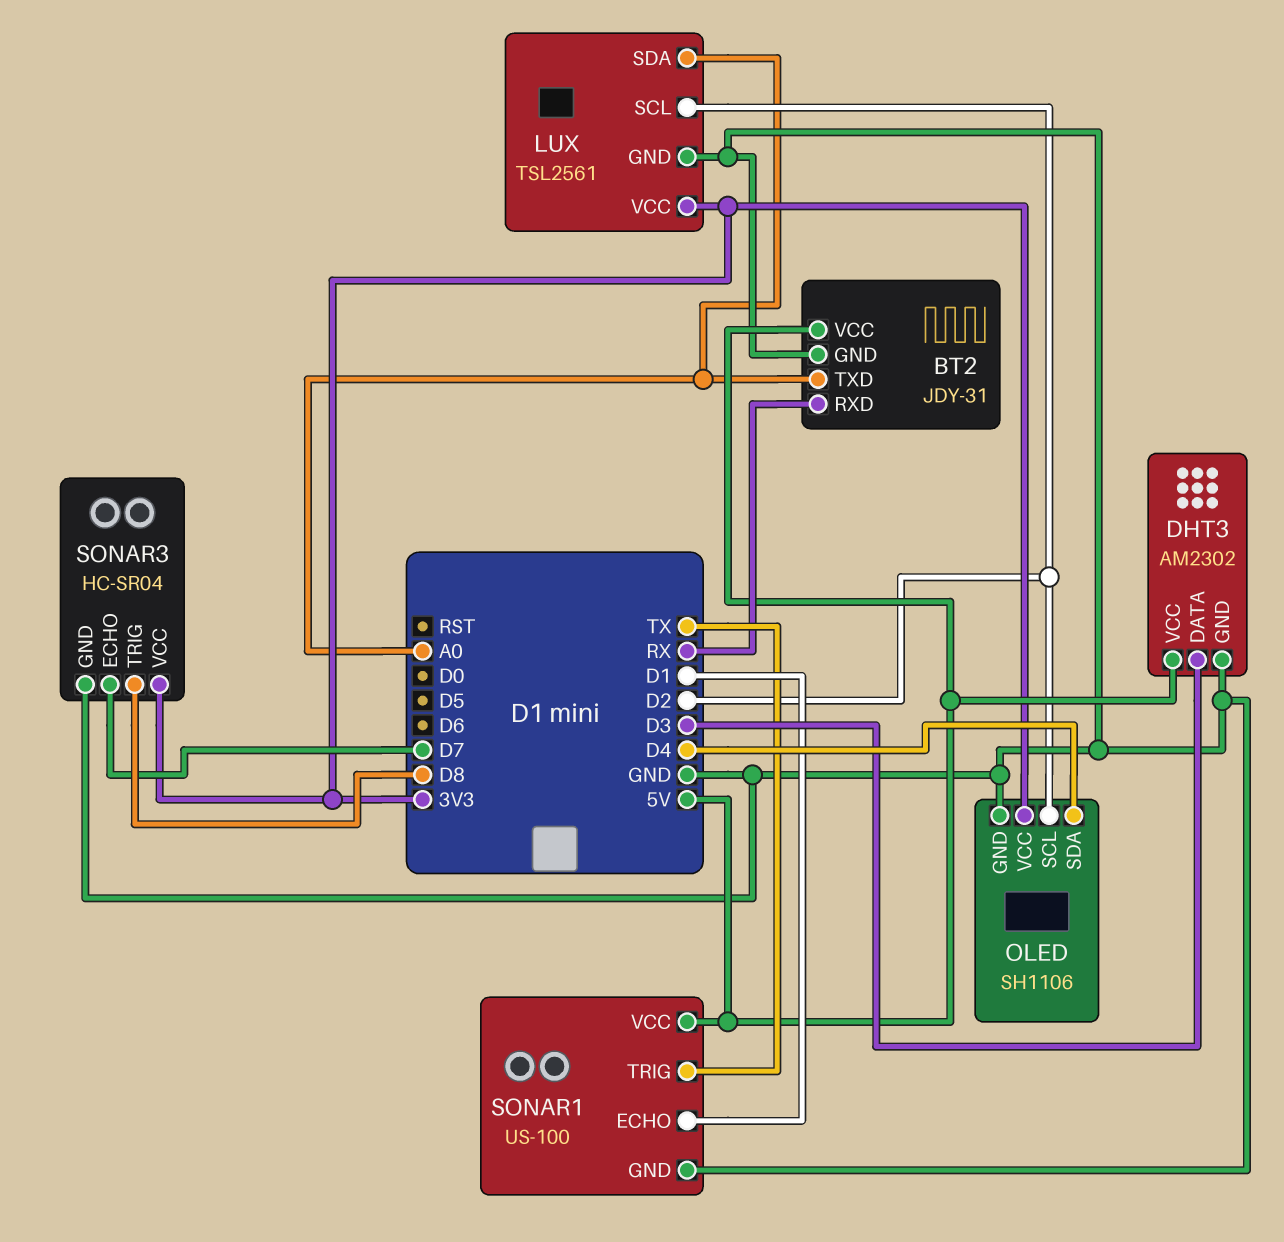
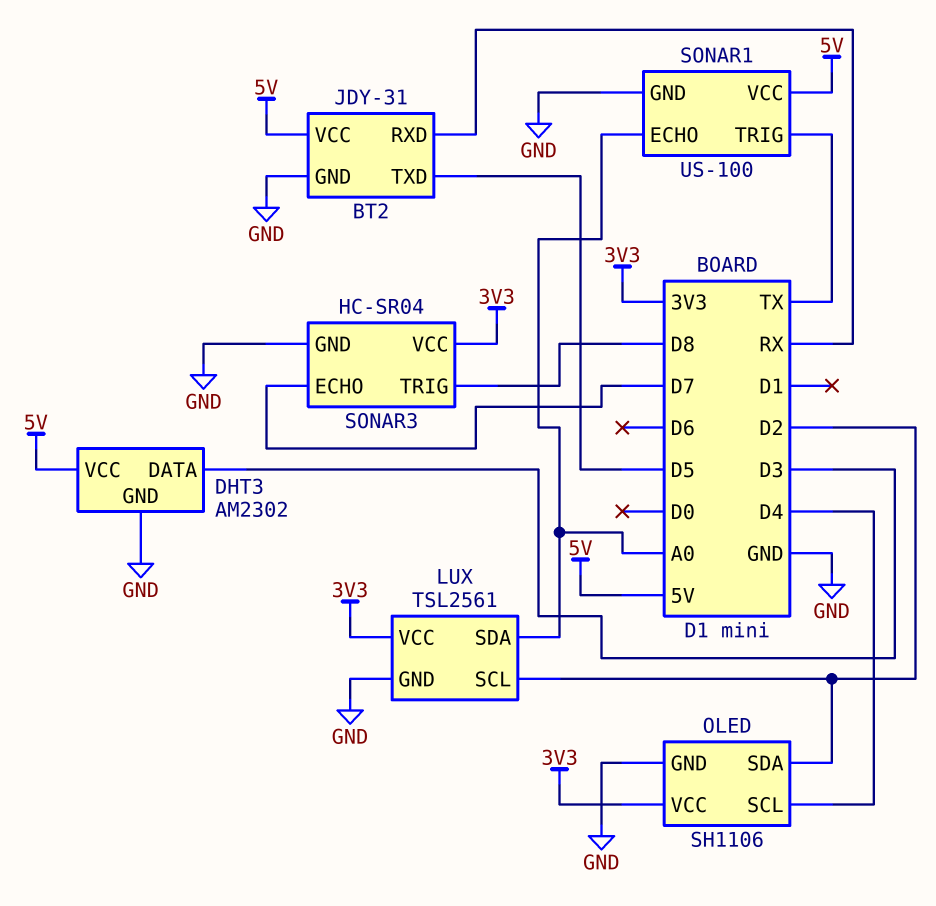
BT2 pin TXD: A0 -> D5
OLED pin SCL: D2 -> D4
OLED pin SDA: D4 -> D2
SONAR1 pin ECHO: D1 -> A0

